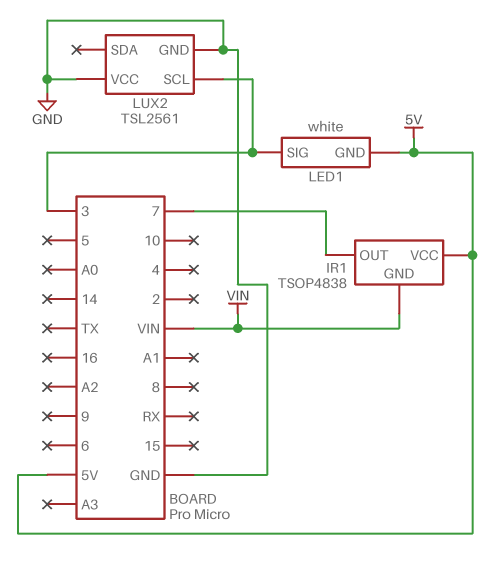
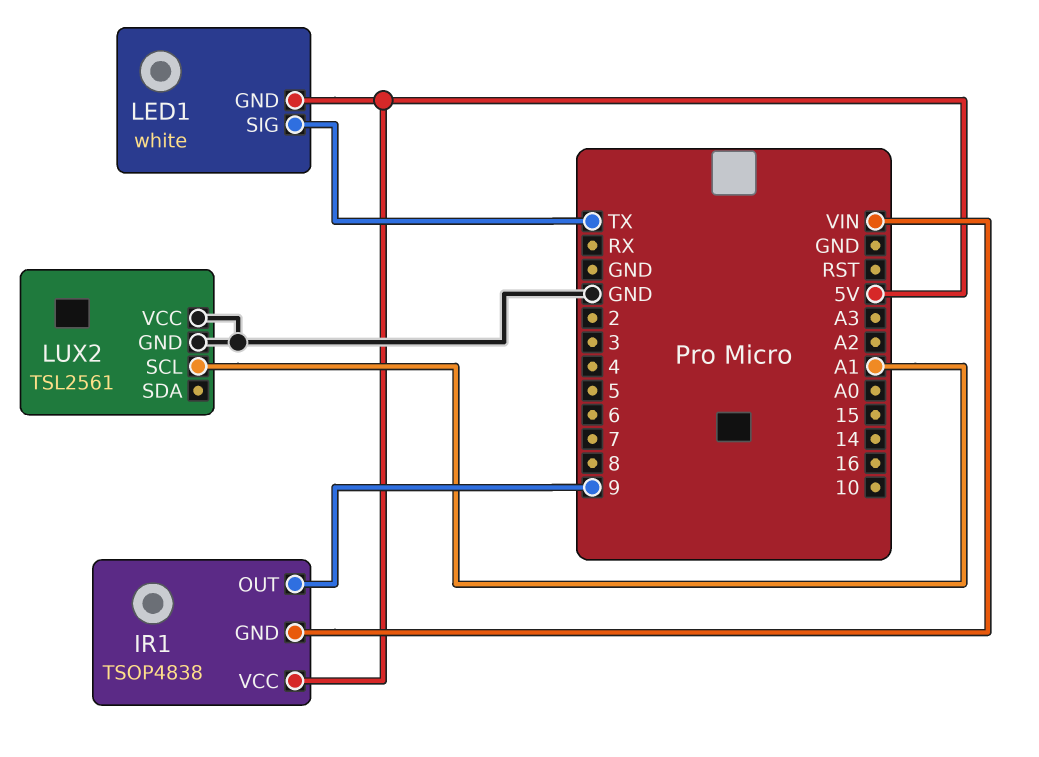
IR1 pin OUT: 7 -> 9
LED1 pin SIG: 3 -> TX
LUX2 pin SCL: 3 -> A1

